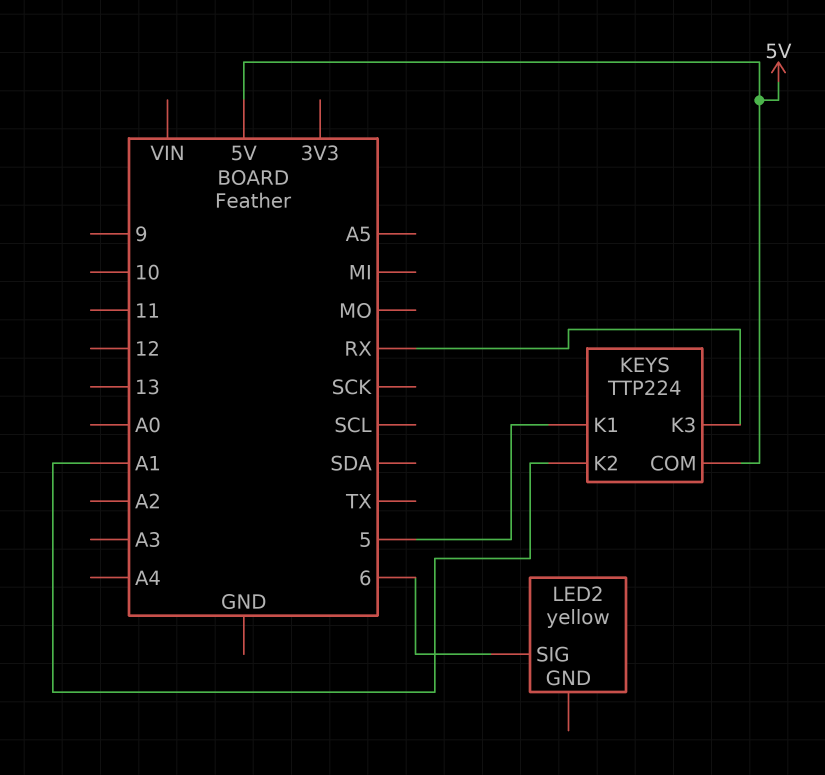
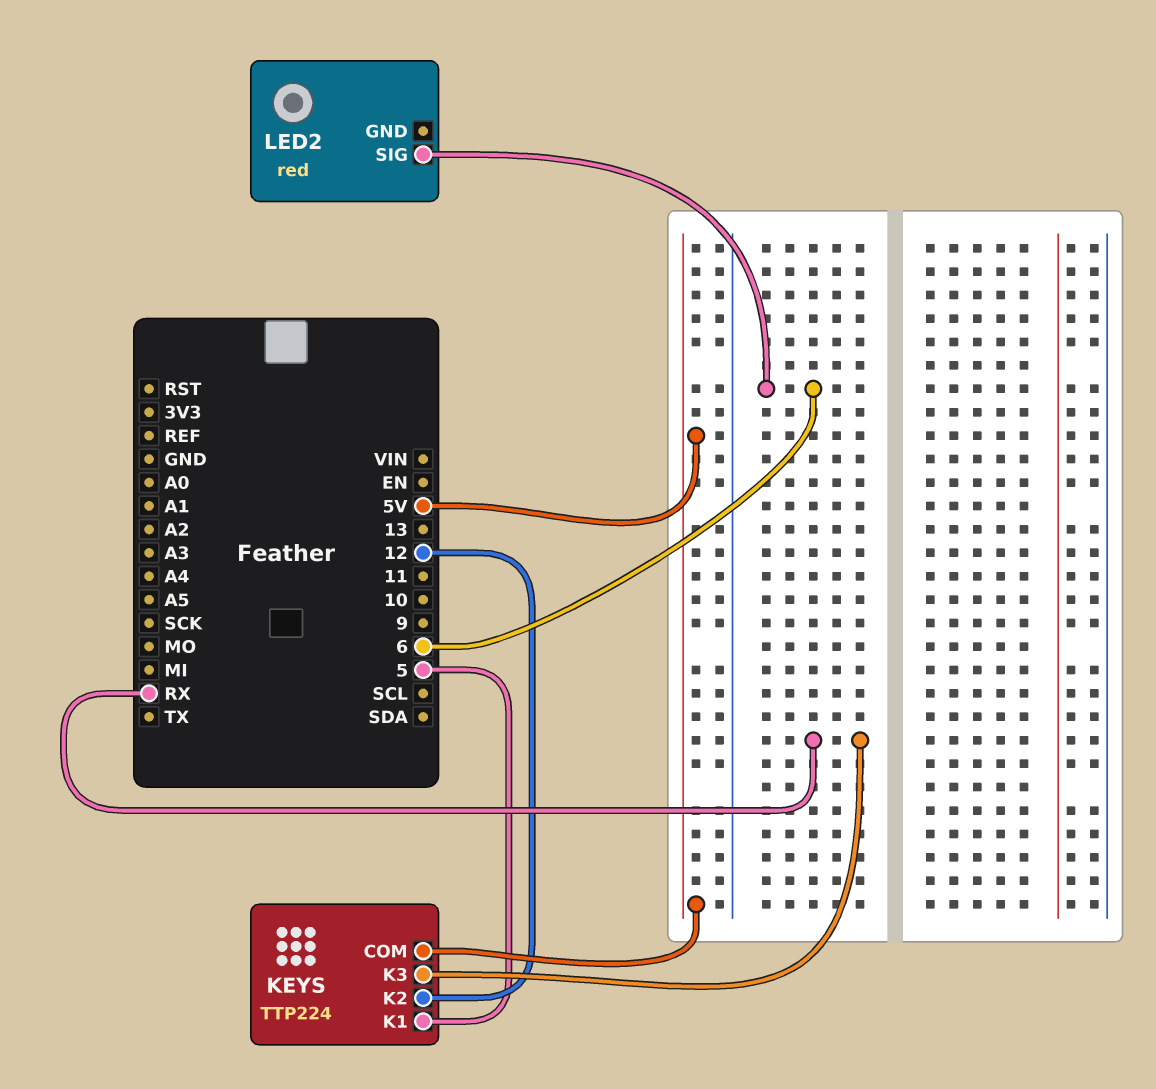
KEYS pin K2: A1 -> 12
LED2: yellow -> red

